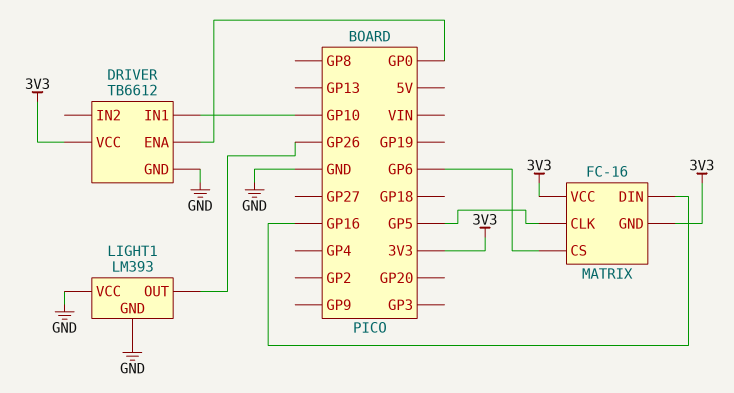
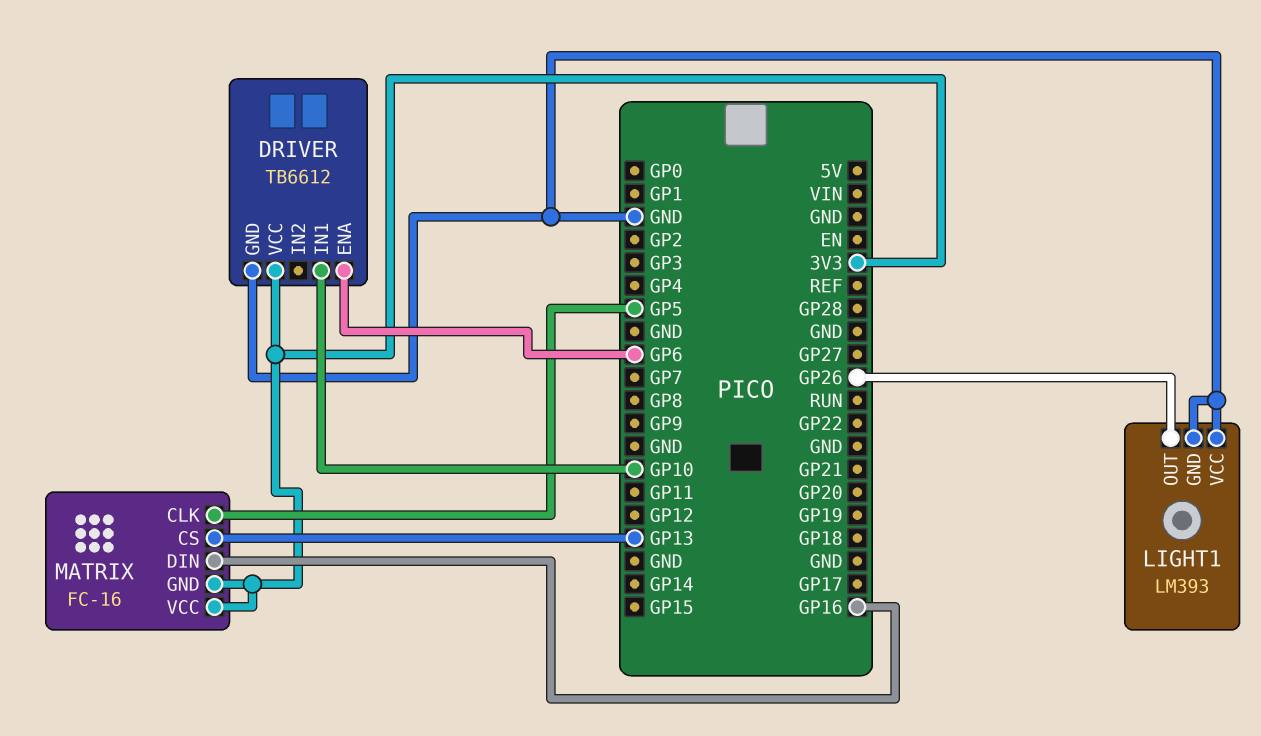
DRIVER pin ENA: GP0 -> GP6
MATRIX pin CS: GP6 -> GP13

